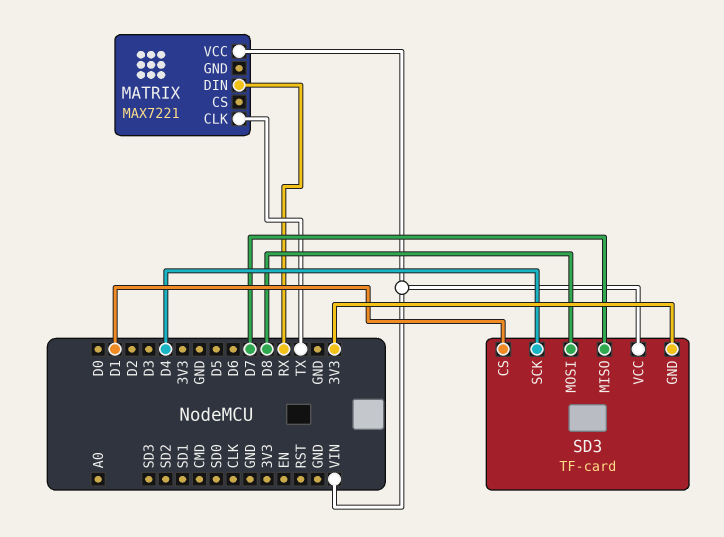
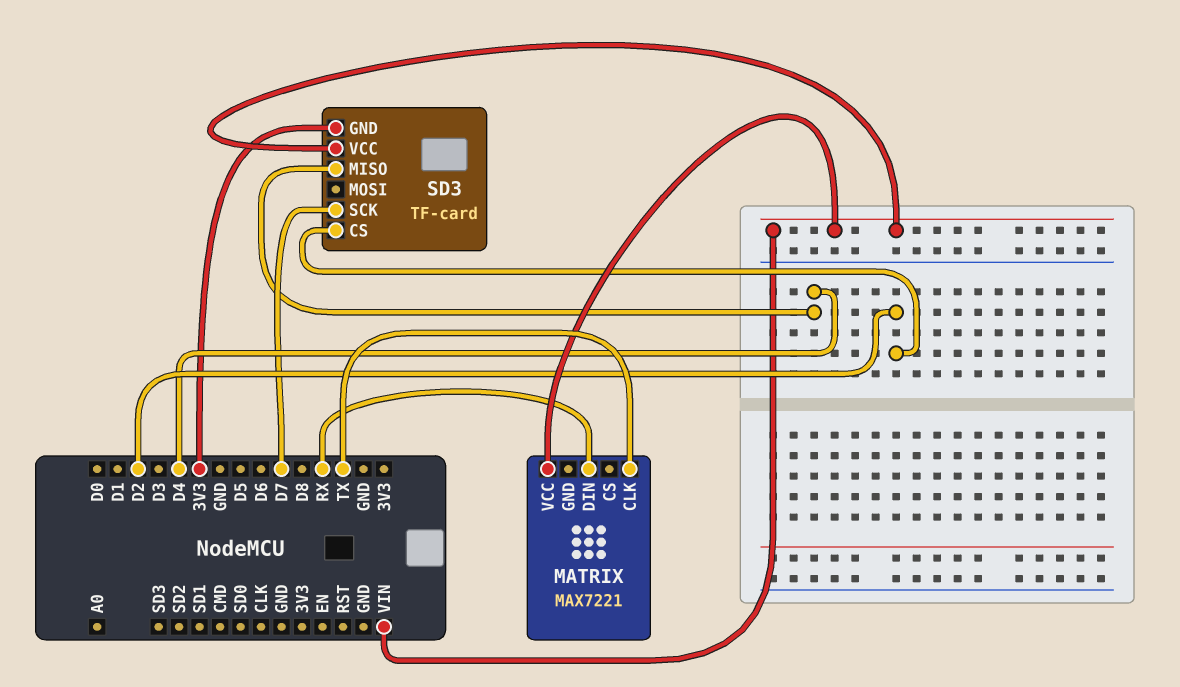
SD3 pin CS: D1 -> D2
SD3 pin MISO: D7 -> D4
SD3 pin MOSI: D8 -> none
SD3 pin SCK: D4 -> D7

